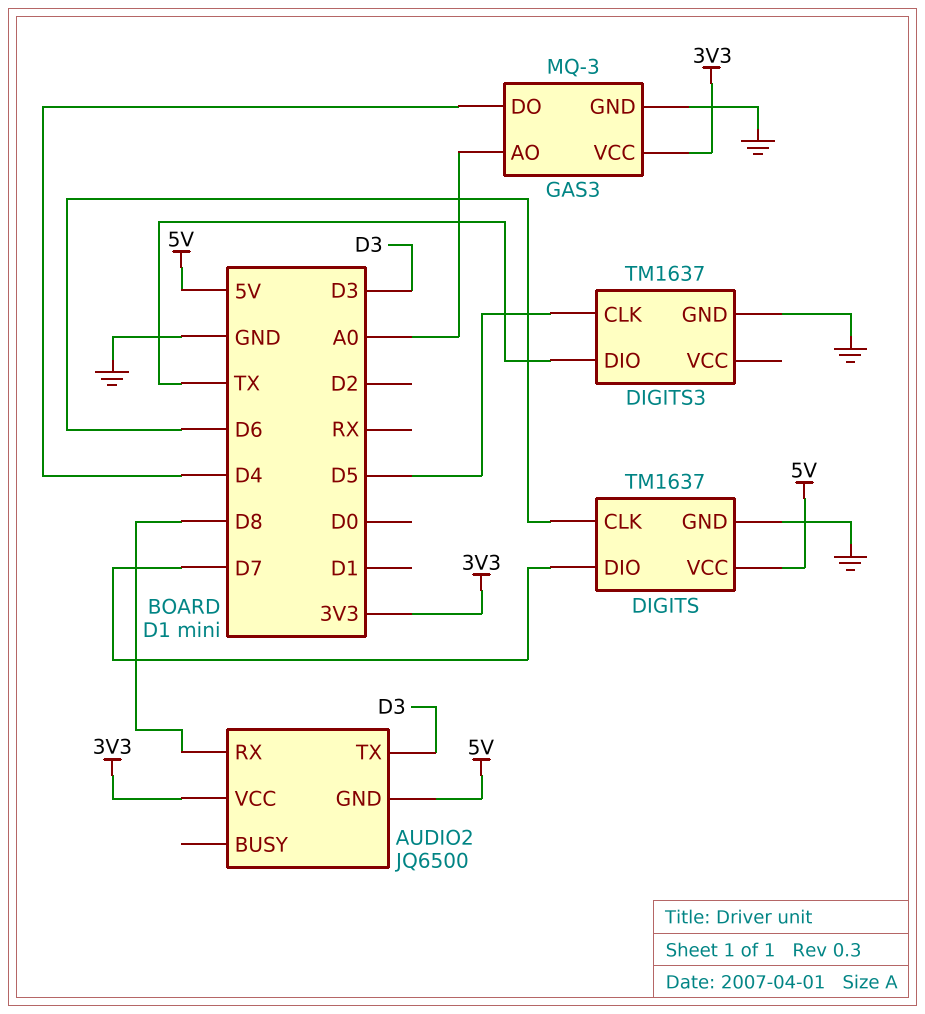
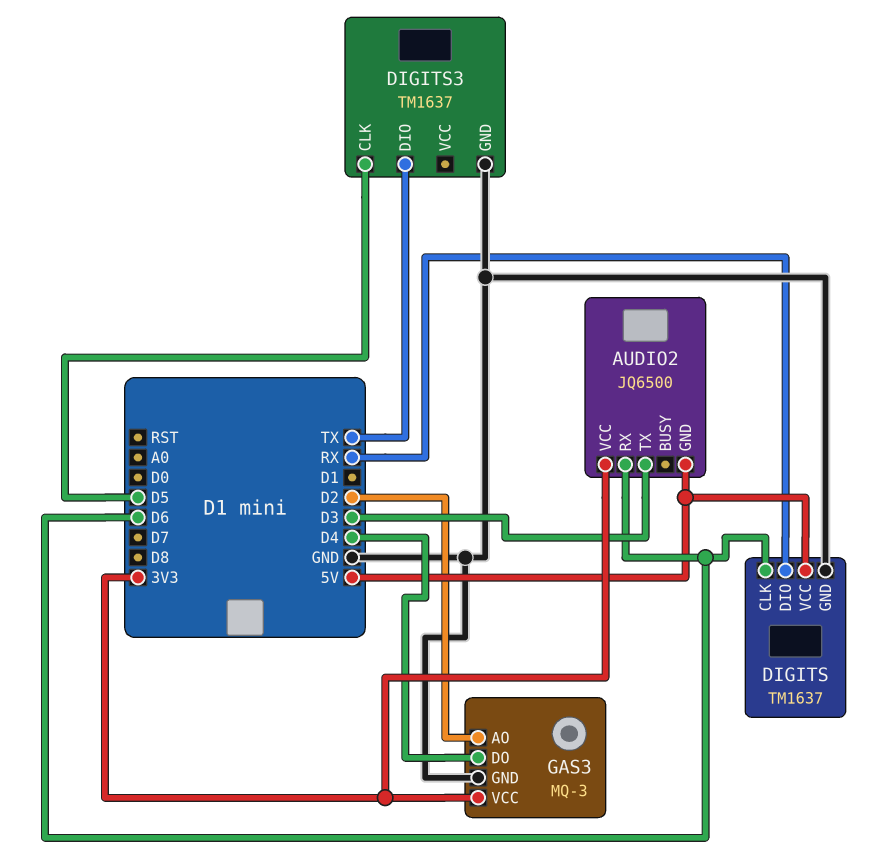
AUDIO2 pin RX: D8 -> D6
DIGITS pin DIO: D7 -> RX
GAS3 pin AO: A0 -> D2

